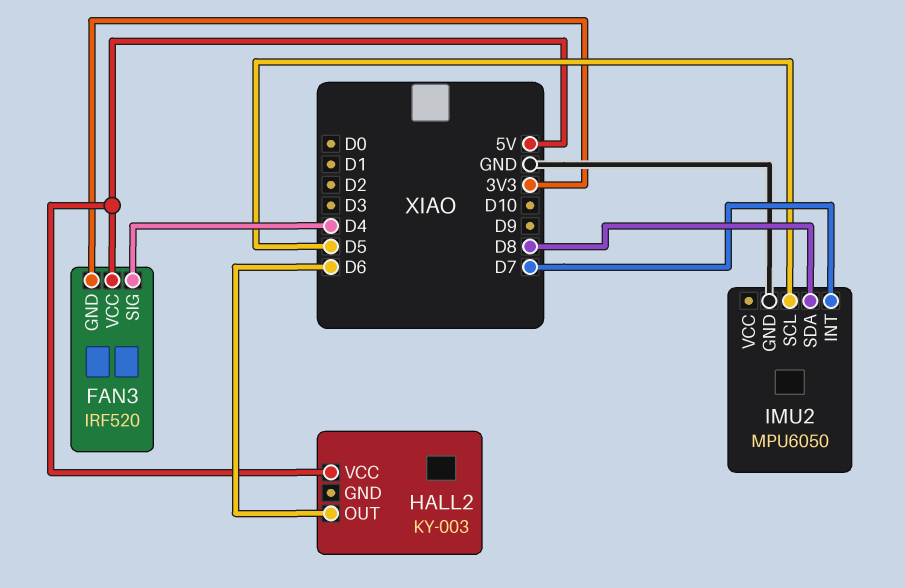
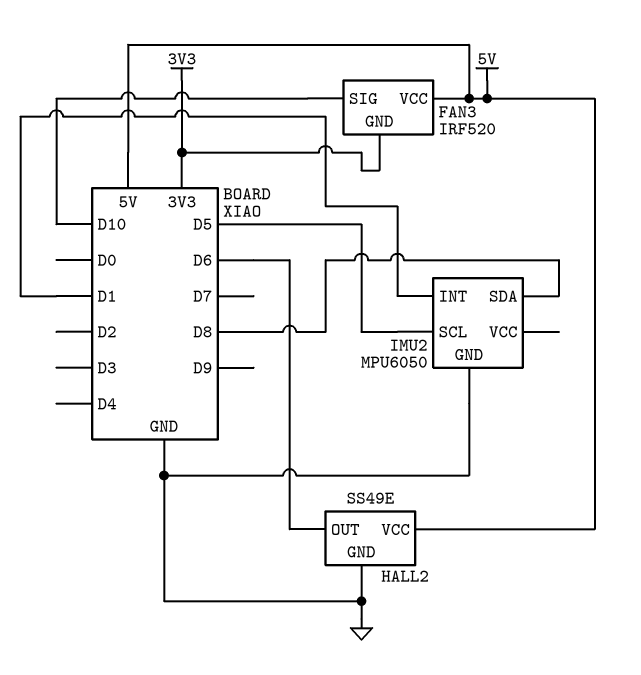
FAN3 pin SIG: D4 -> D10
HALL2: KY-003 -> SS49E
HALL2 pin GND: none -> GND
IMU2 pin INT: D7 -> D1

